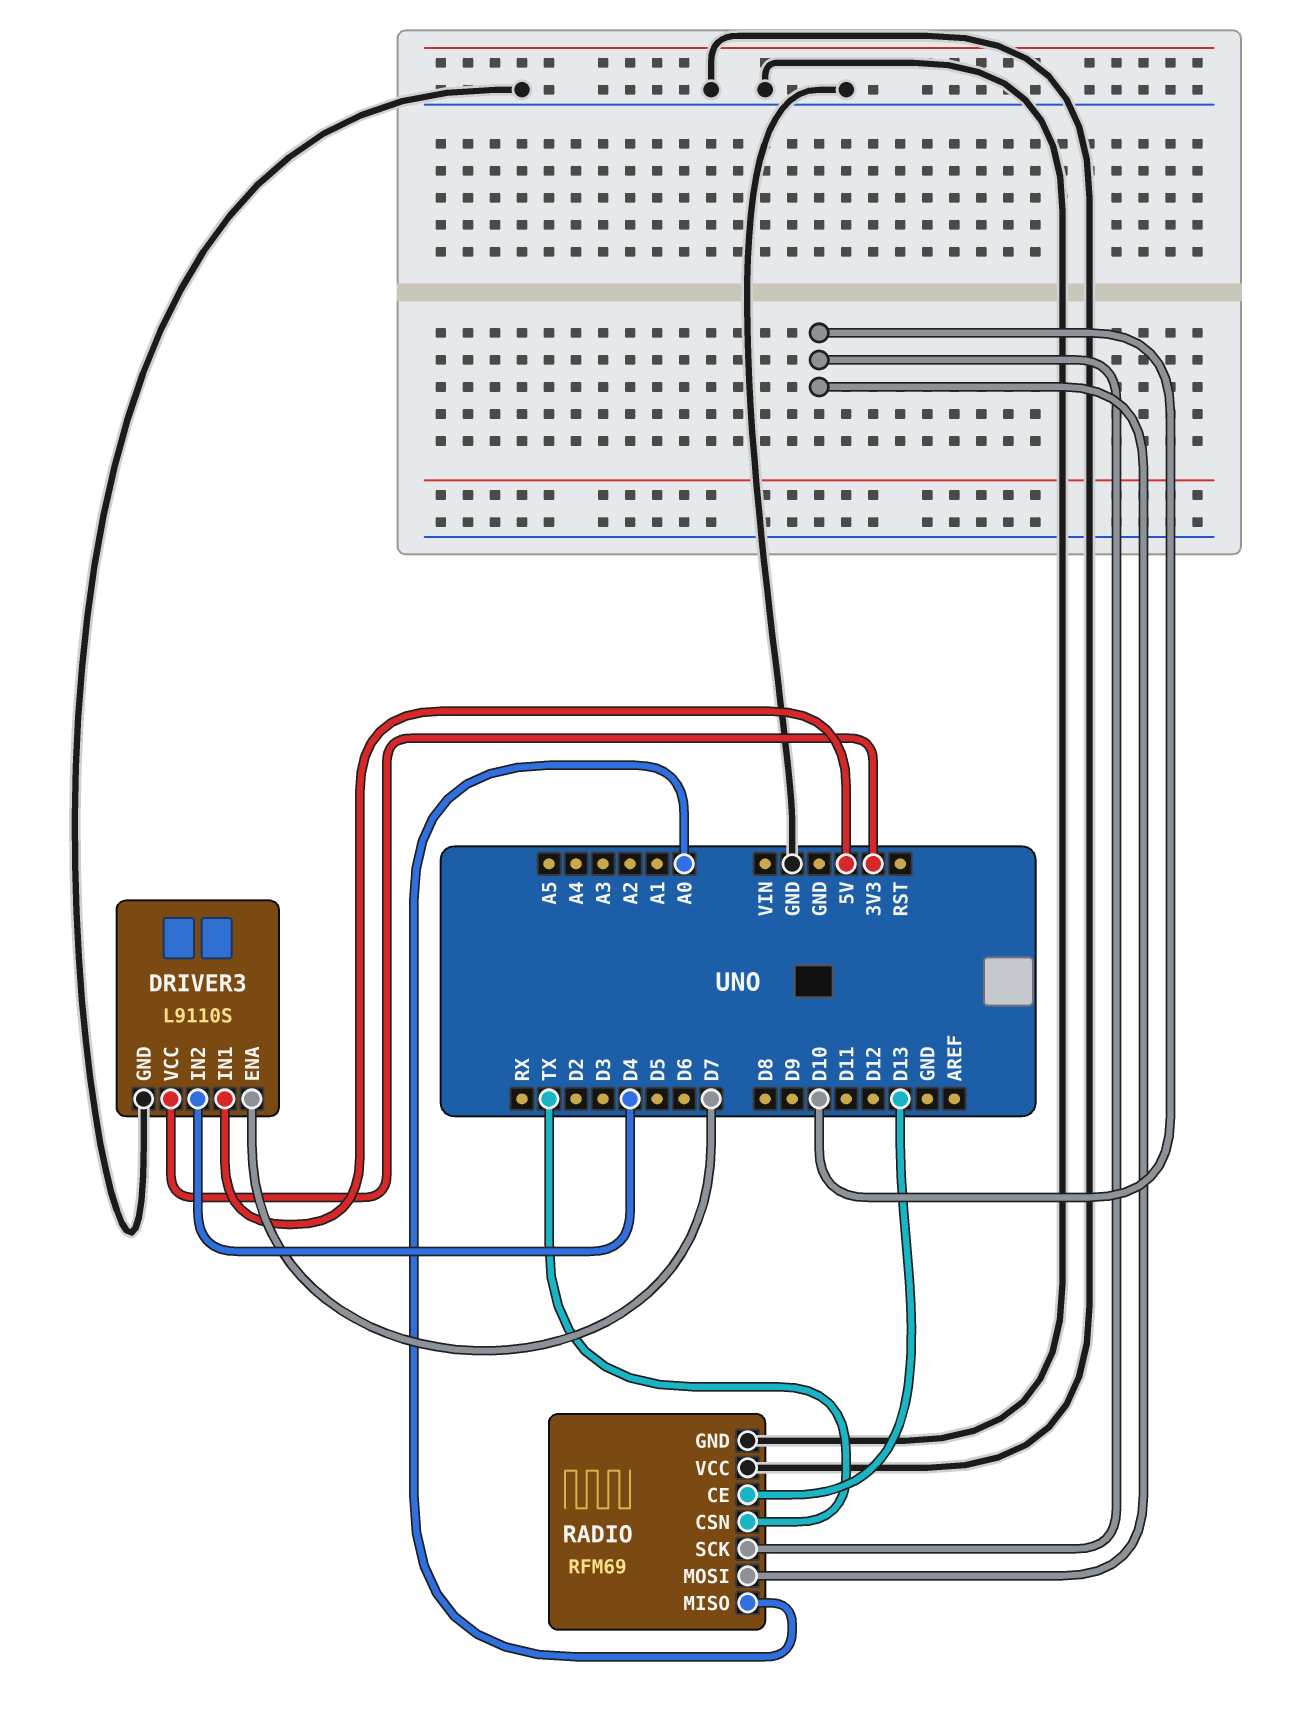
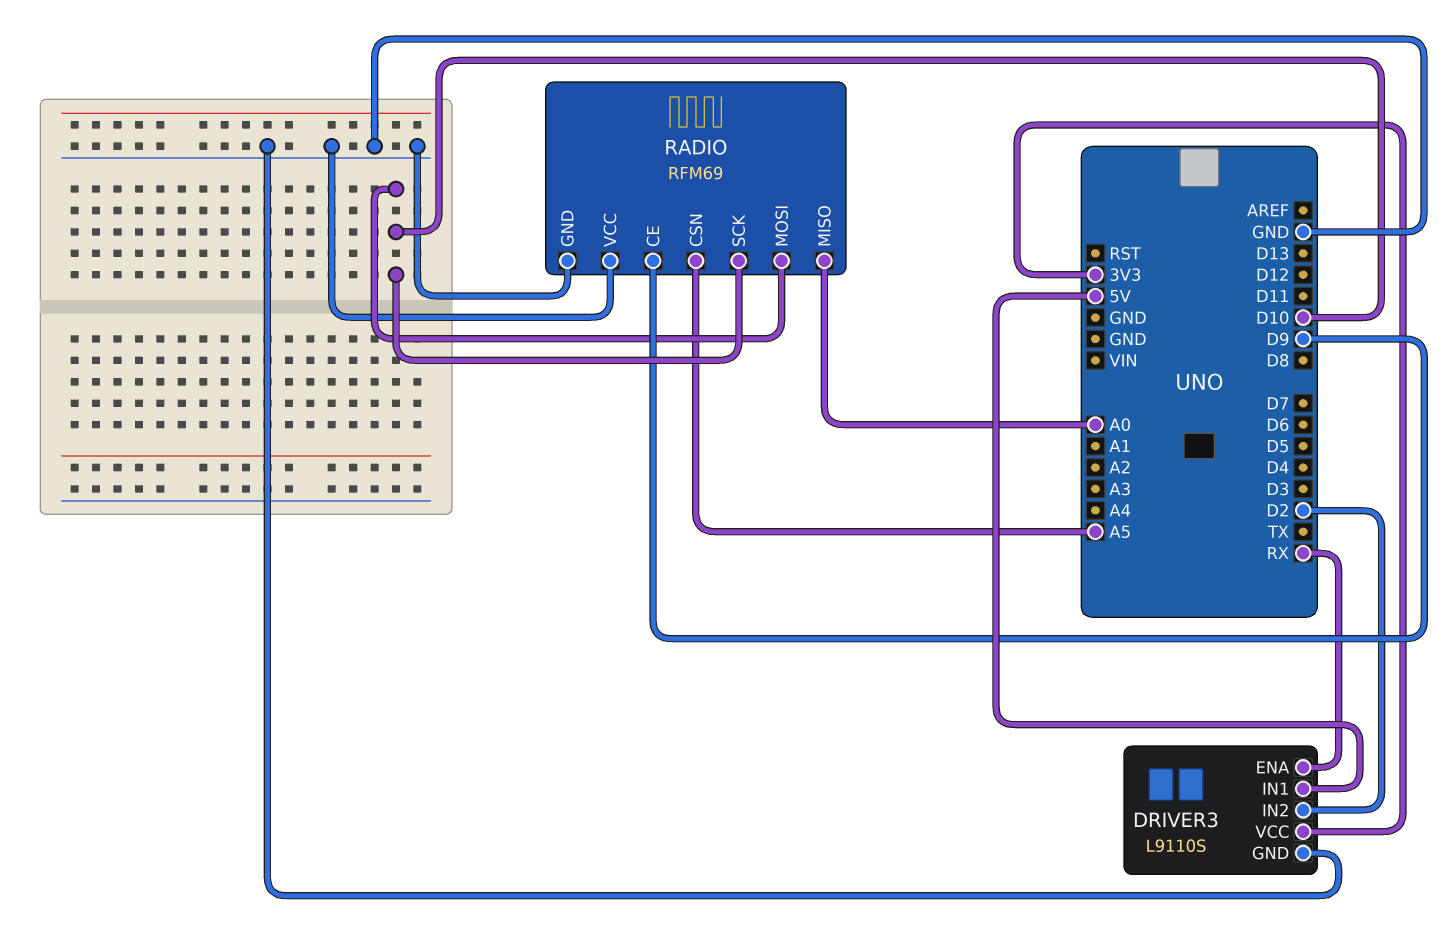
DRIVER3 pin ENA: D7 -> RX
DRIVER3 pin IN2: D4 -> D2
RADIO pin CE: D13 -> D9
RADIO pin CSN: TX -> A5

